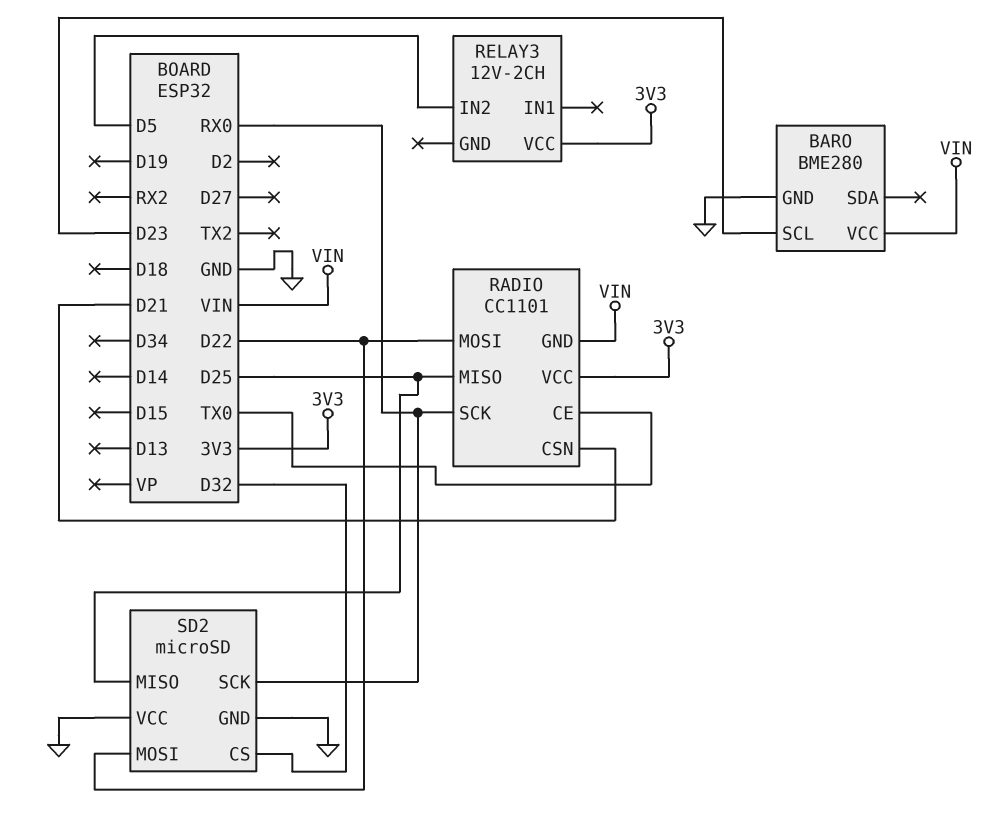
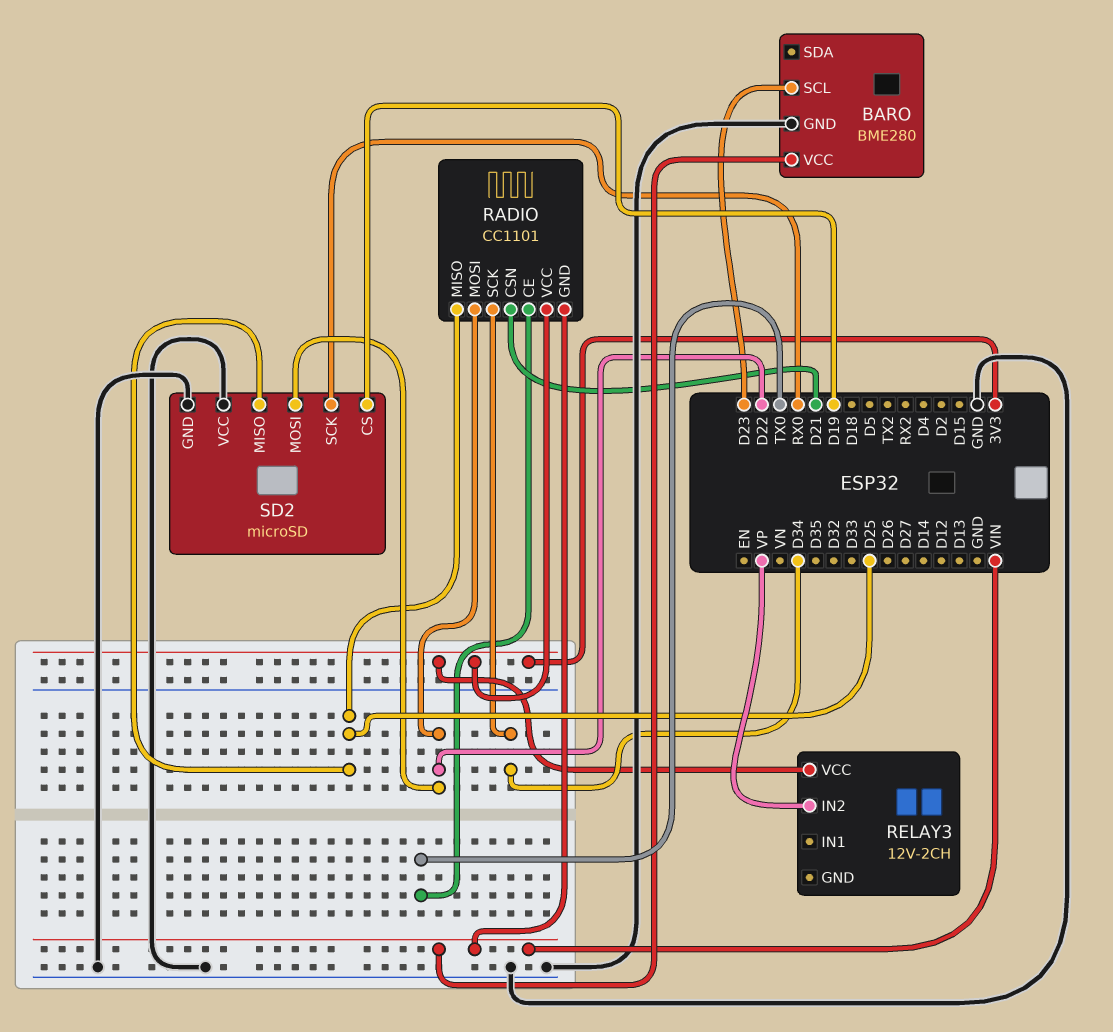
RADIO pin SCK: RX0 -> D34
RELAY3 pin IN2: D5 -> VP
SD2 pin CS: D32 -> D19

